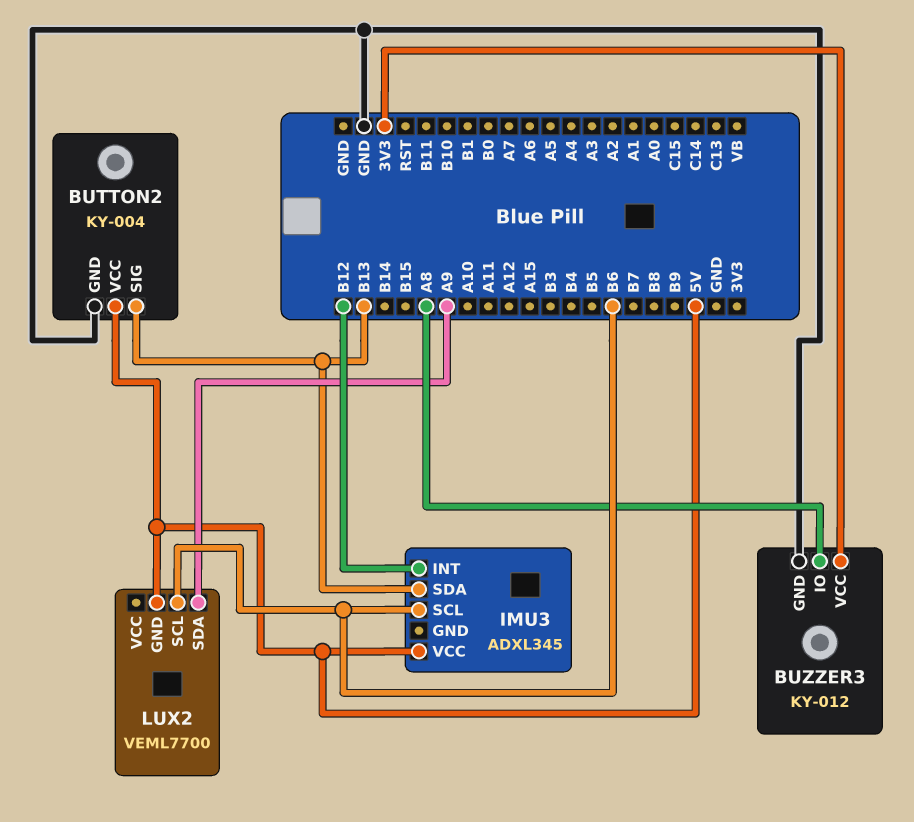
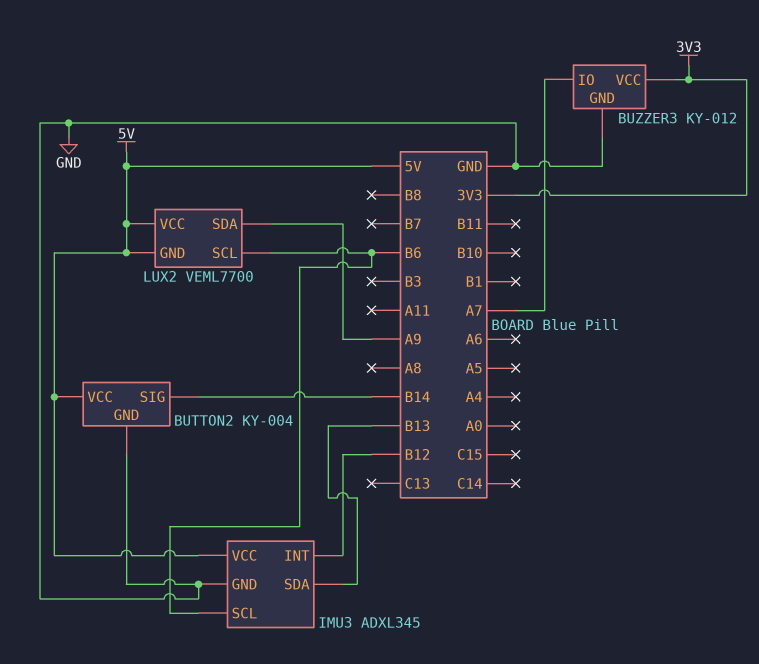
BUTTON2 pin SIG: B13 -> B14
BUZZER3 pin IO: A8 -> A7
IMU3 pin GND: none -> GND
LUX2 pin VCC: none -> 5V

